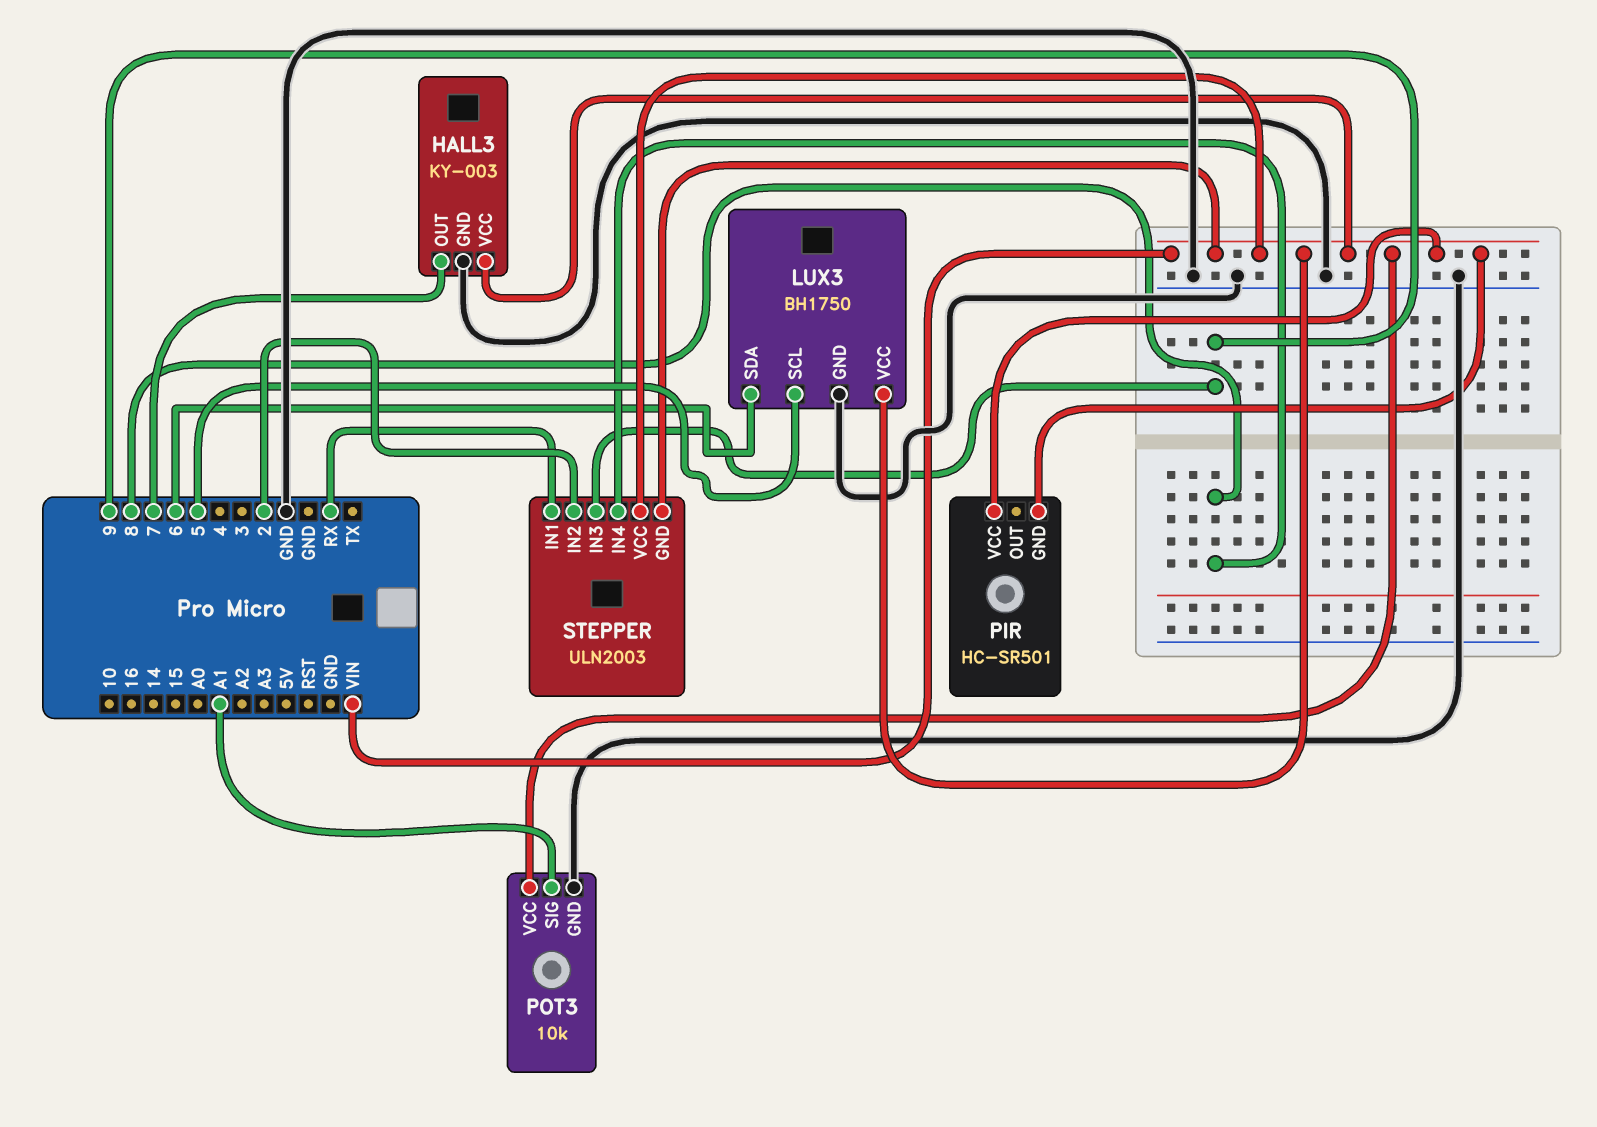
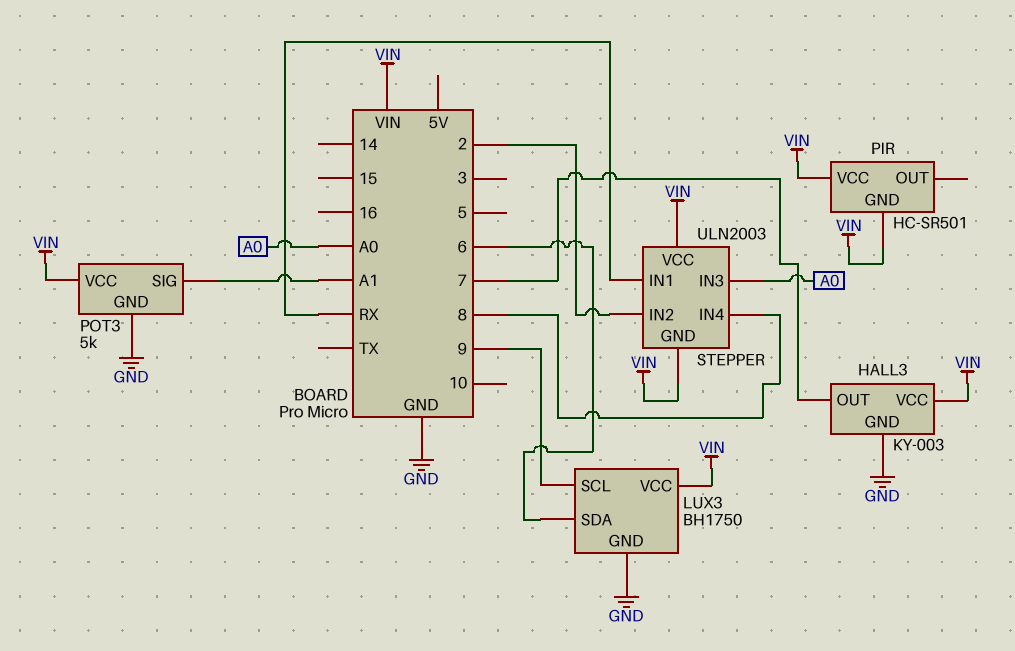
LUX3 pin SCL: 5 -> 9
POT3: 10k -> 5k
STEPPER pin IN3: 9 -> A0

